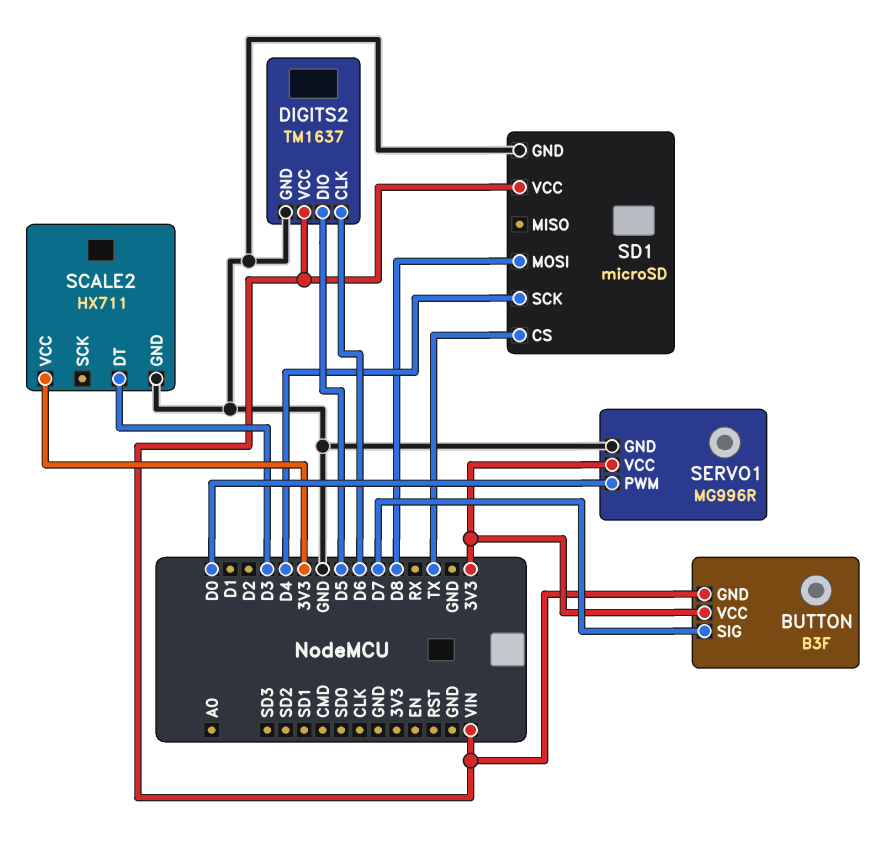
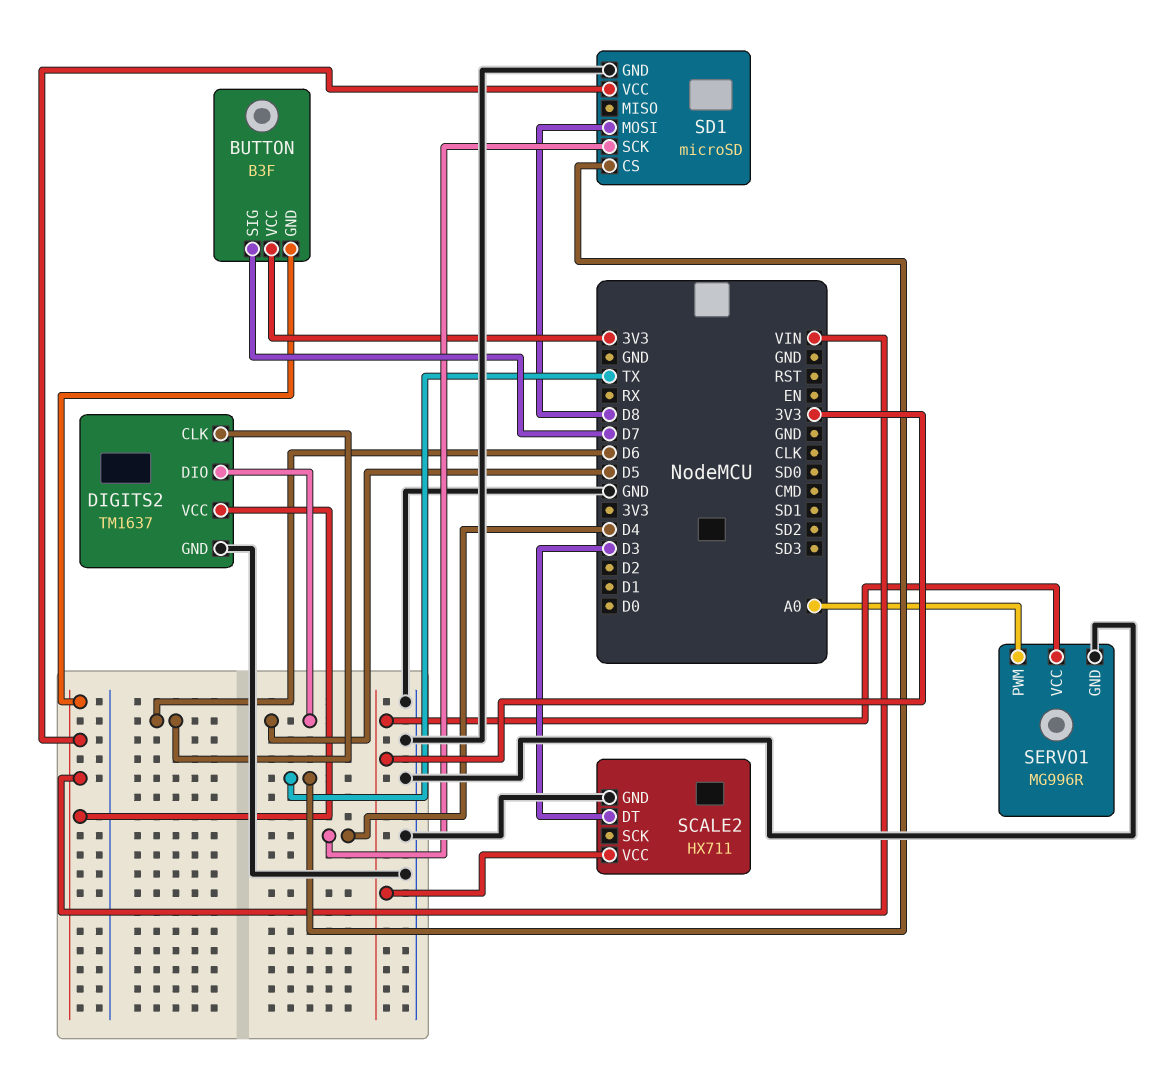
SERVO1 pin PWM: D0 -> A0

